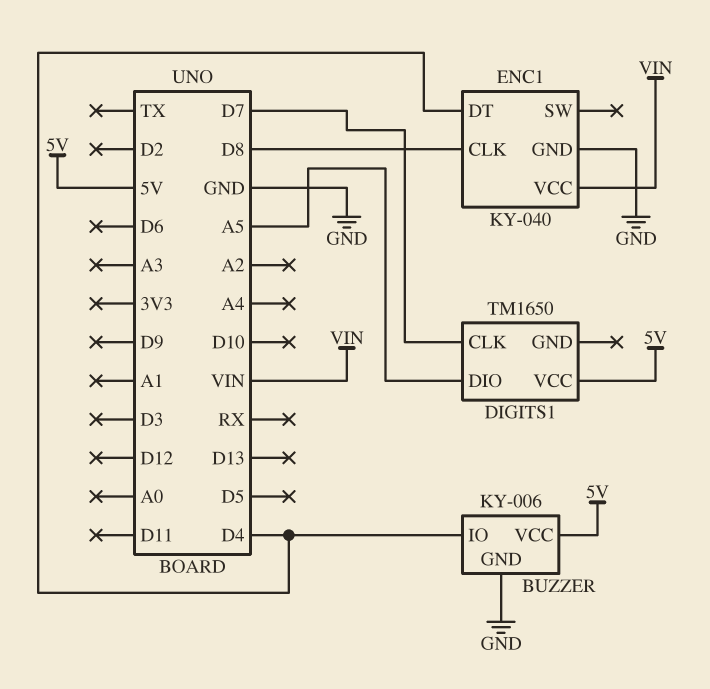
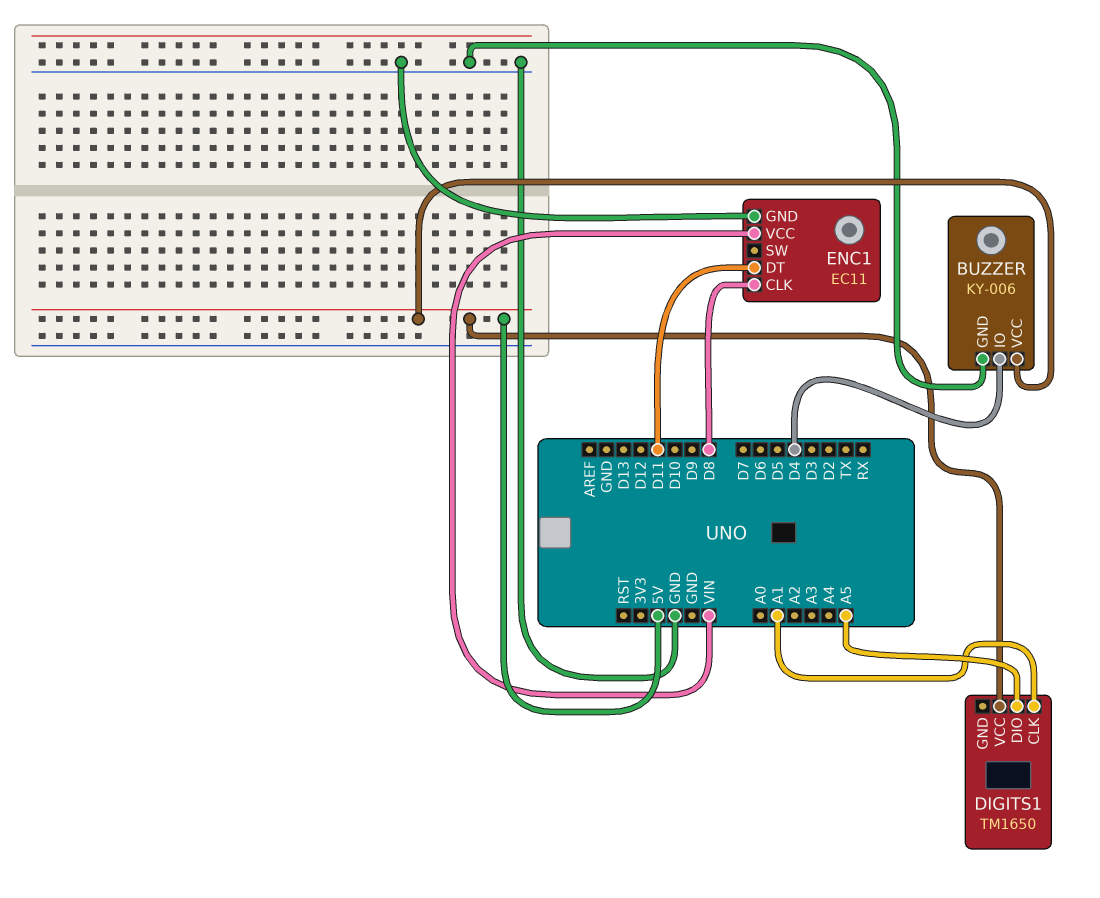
DIGITS1 pin CLK: D7 -> A1
ENC1: KY-040 -> EC11
ENC1 pin DT: D4 -> D11

